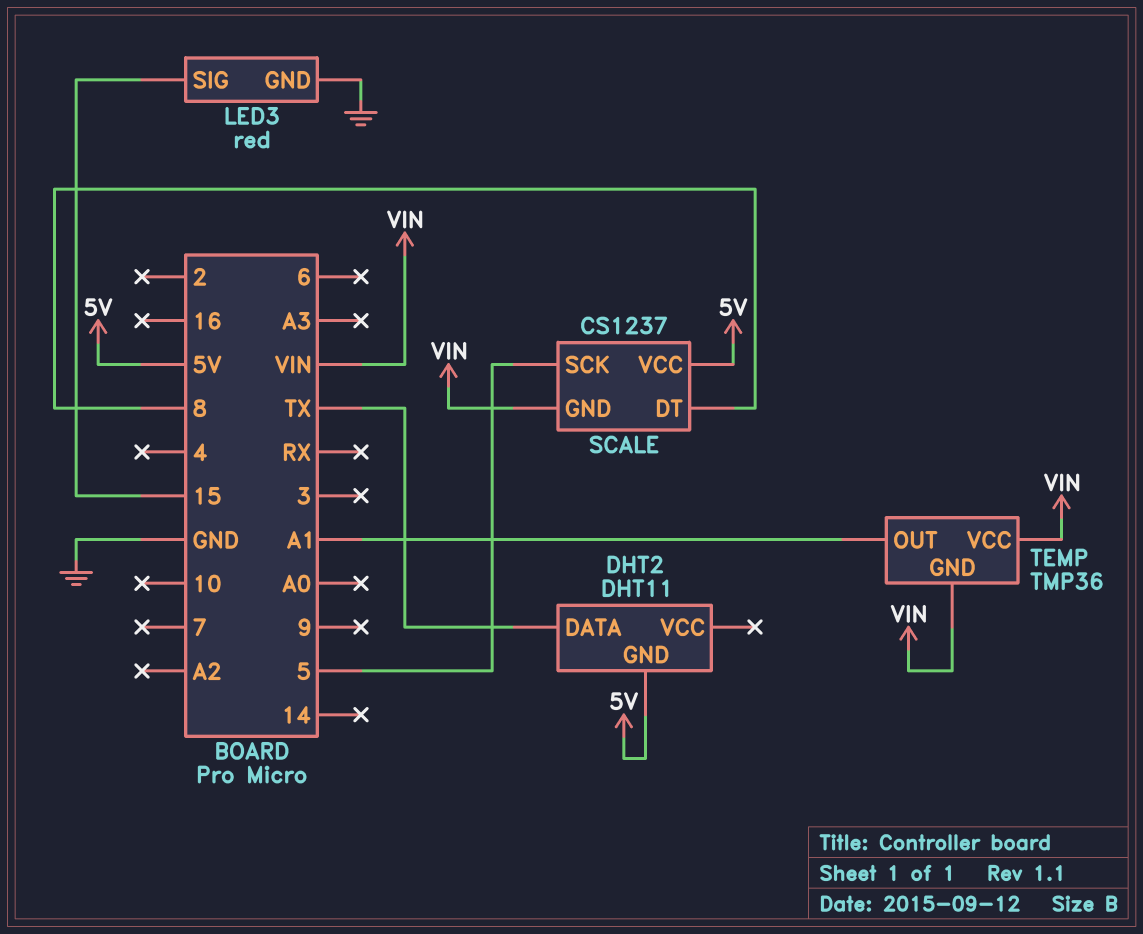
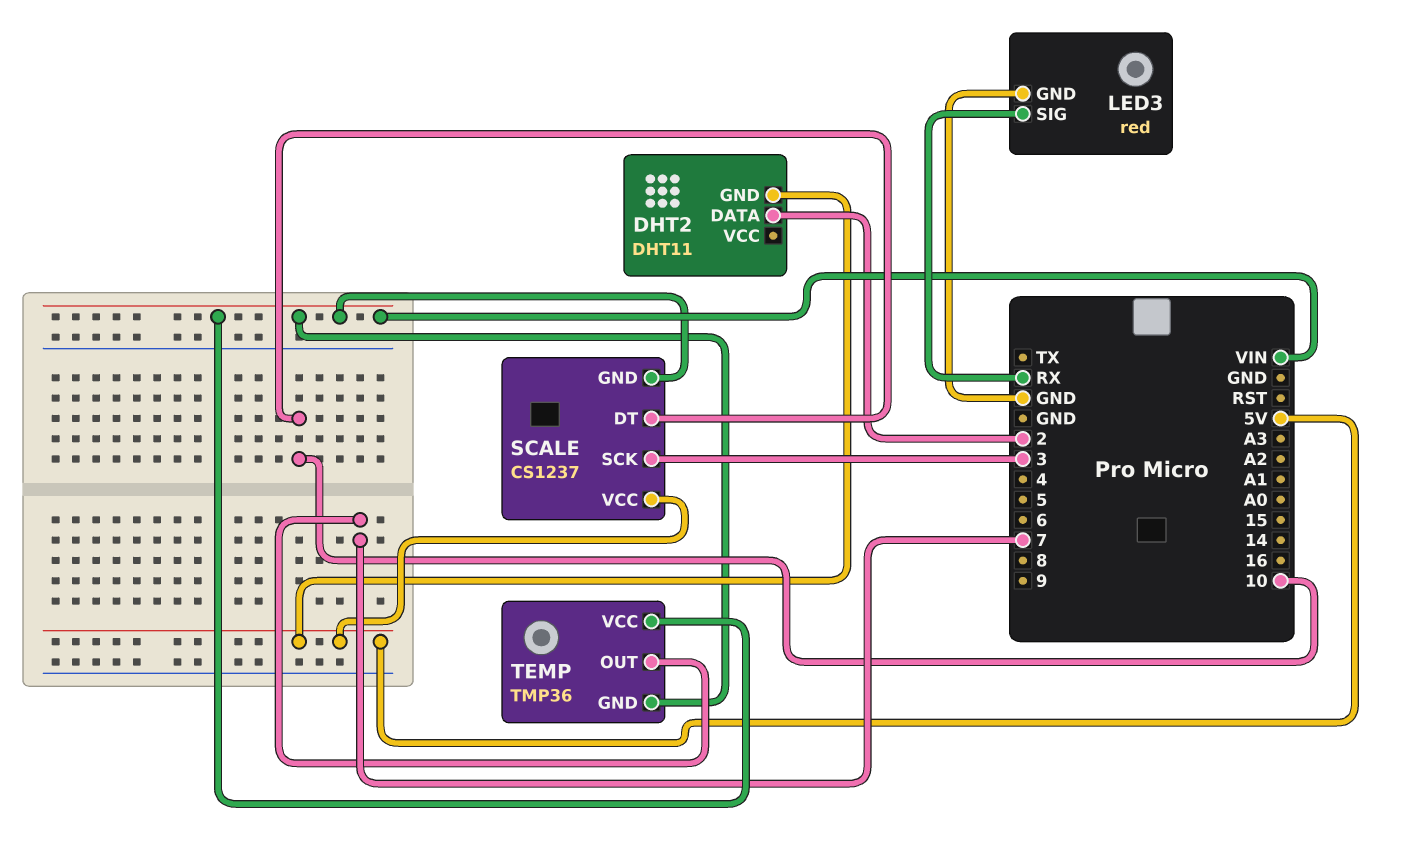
DHT2 pin DATA: TX -> 2
LED3 pin SIG: 15 -> RX
SCALE pin DT: 8 -> 10
SCALE pin SCK: 5 -> 3
TEMP pin OUT: A1 -> 7

